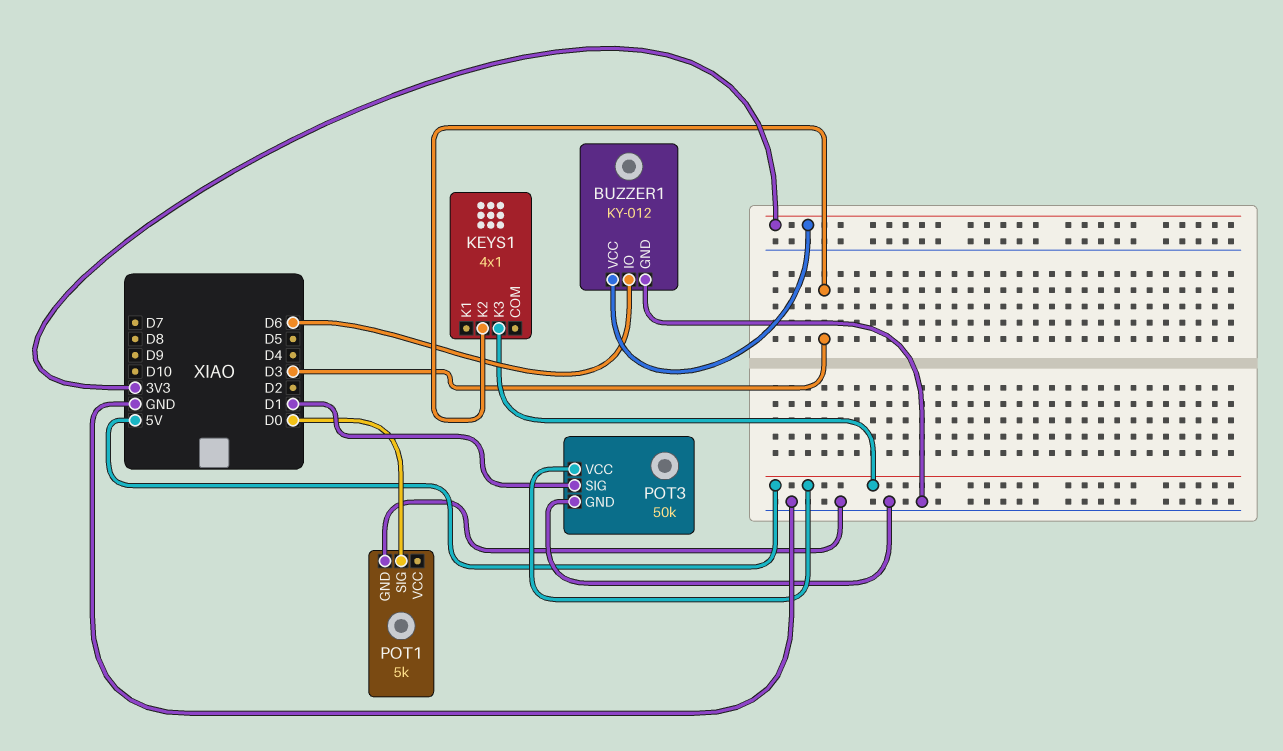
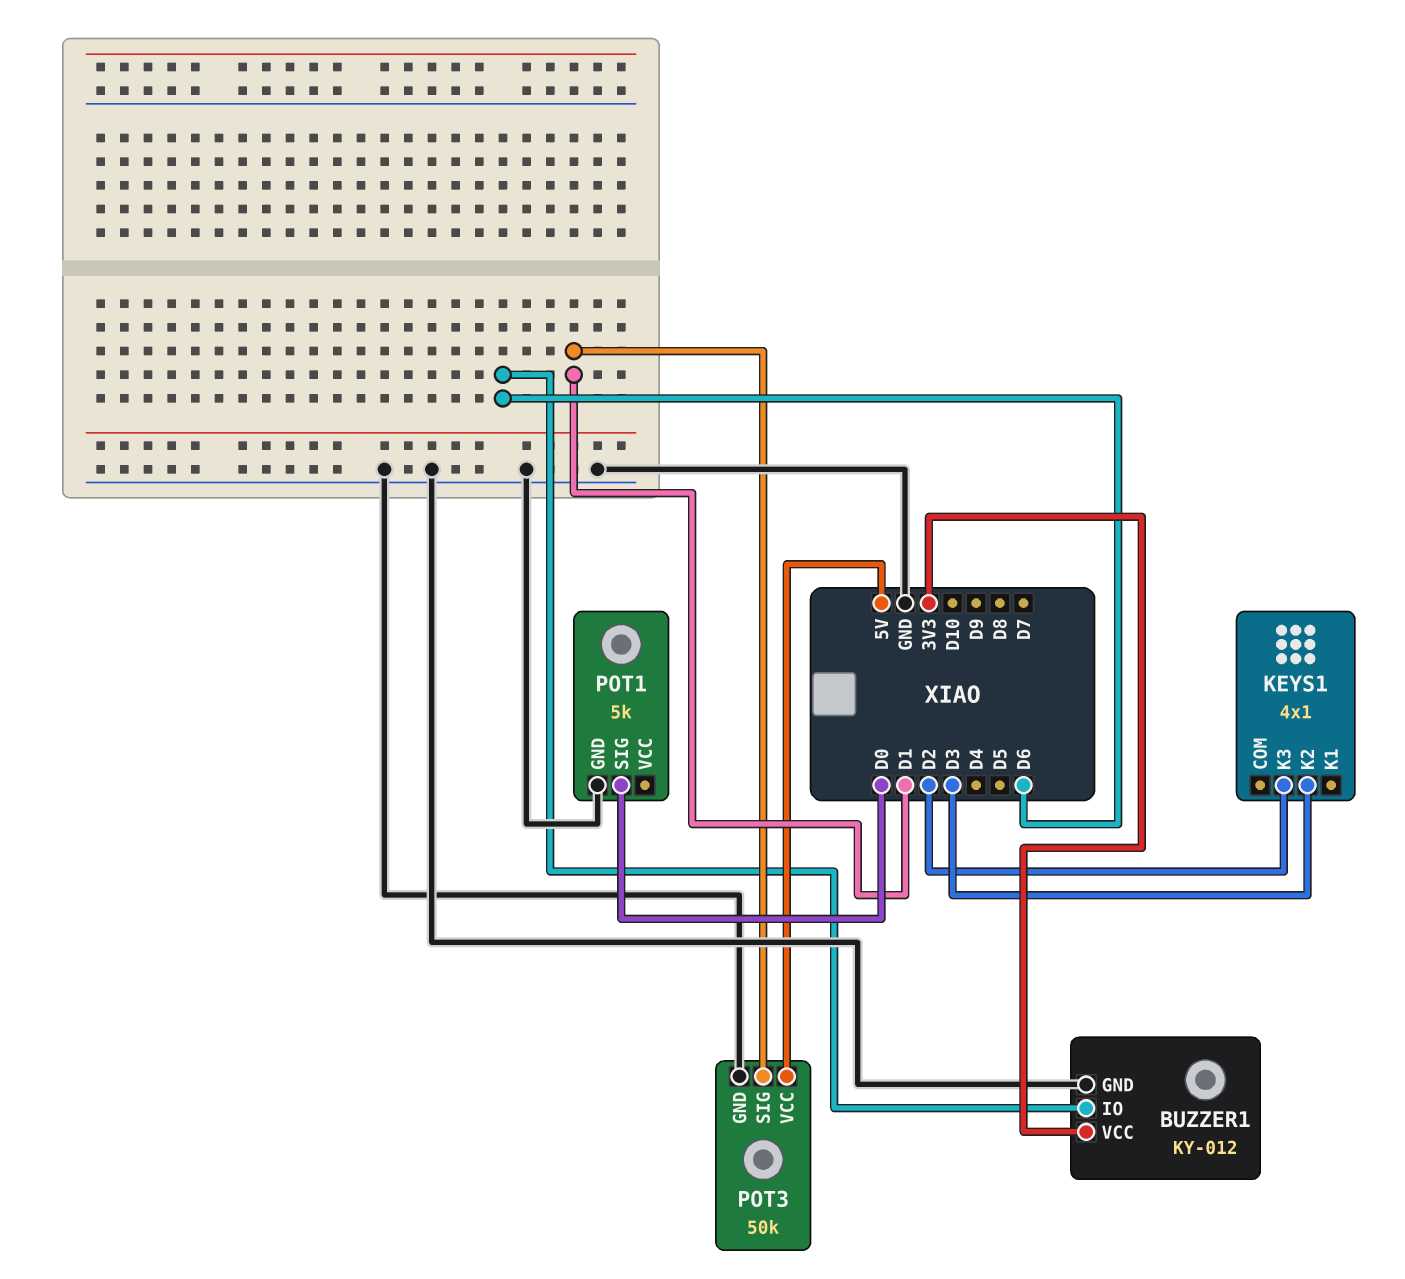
KEYS1 pin K3: 5V -> D2

